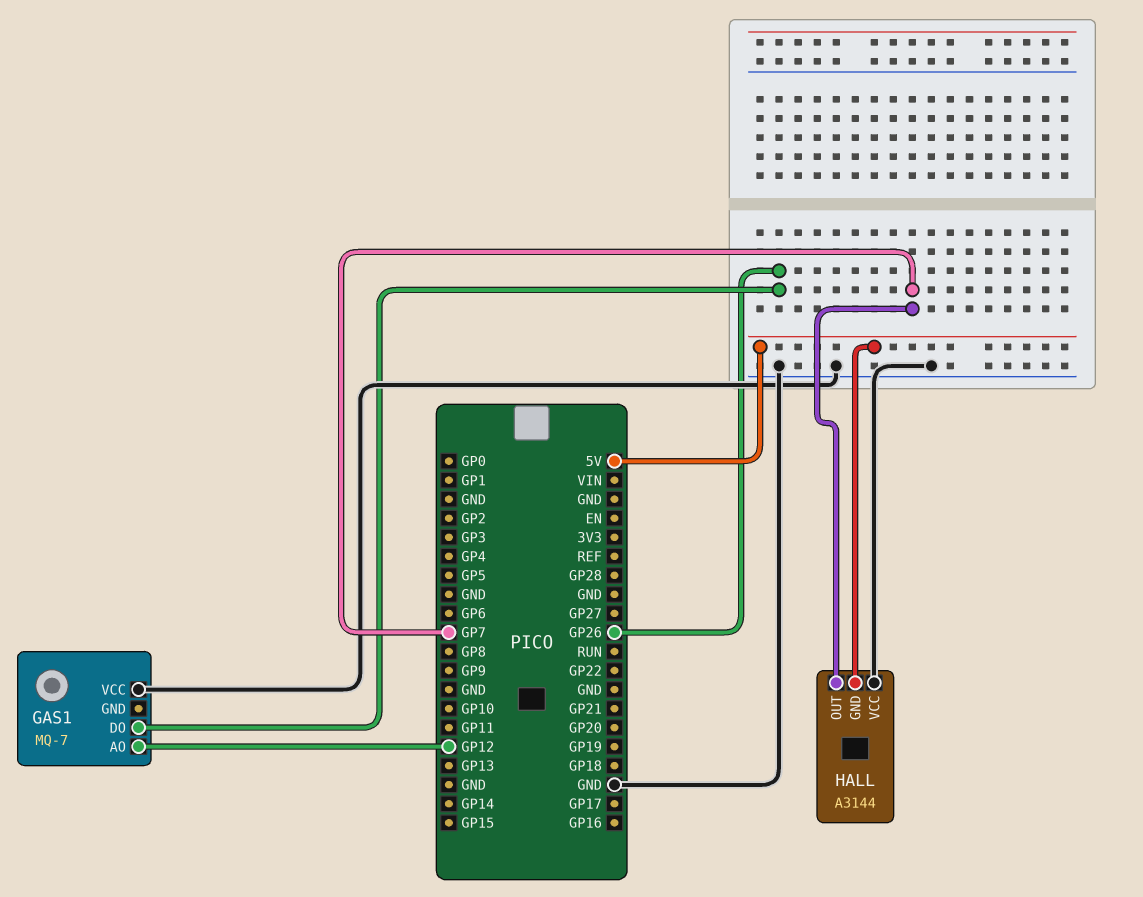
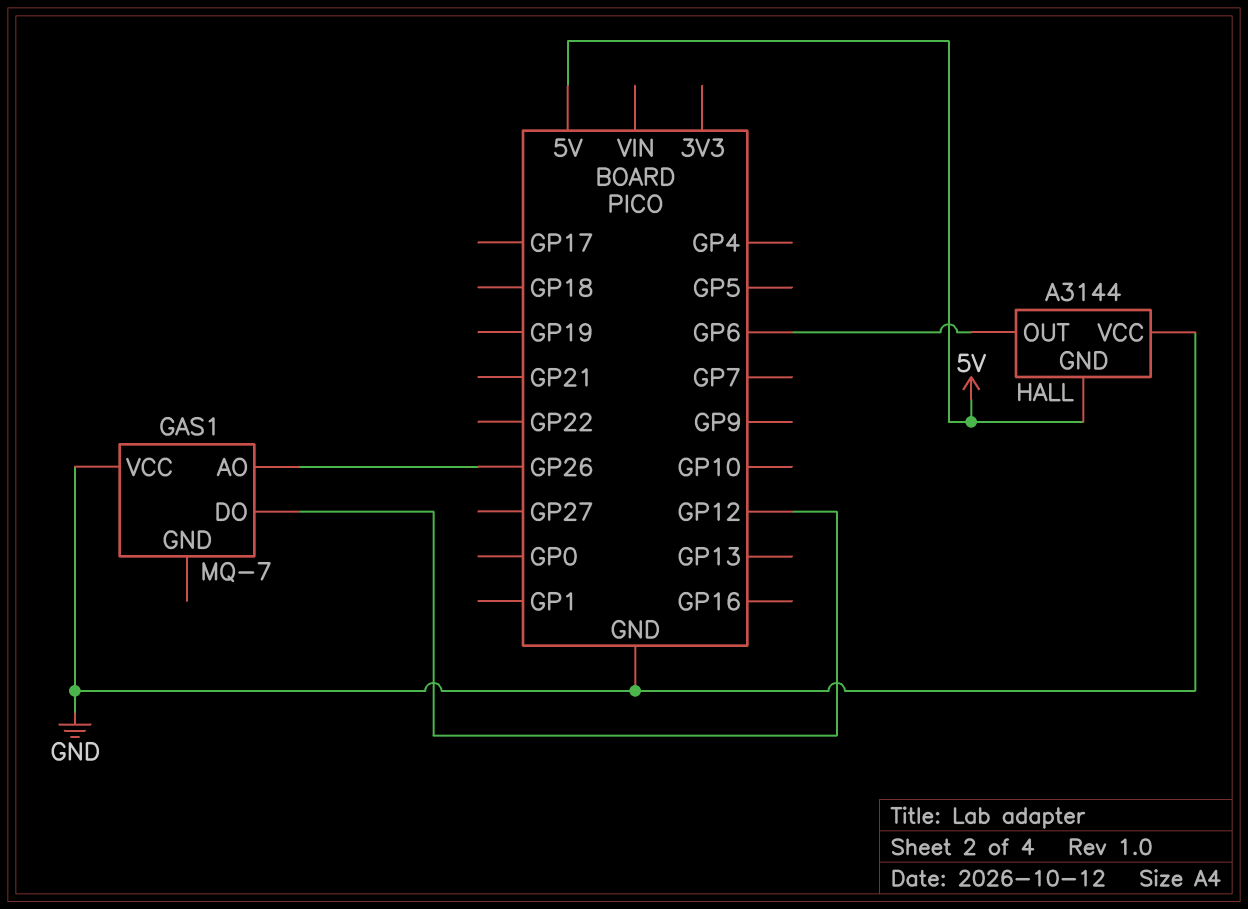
GAS1 pin AO: GP12 -> GP26
GAS1 pin DO: GP26 -> GP12
HALL pin OUT: GP7 -> GP6

